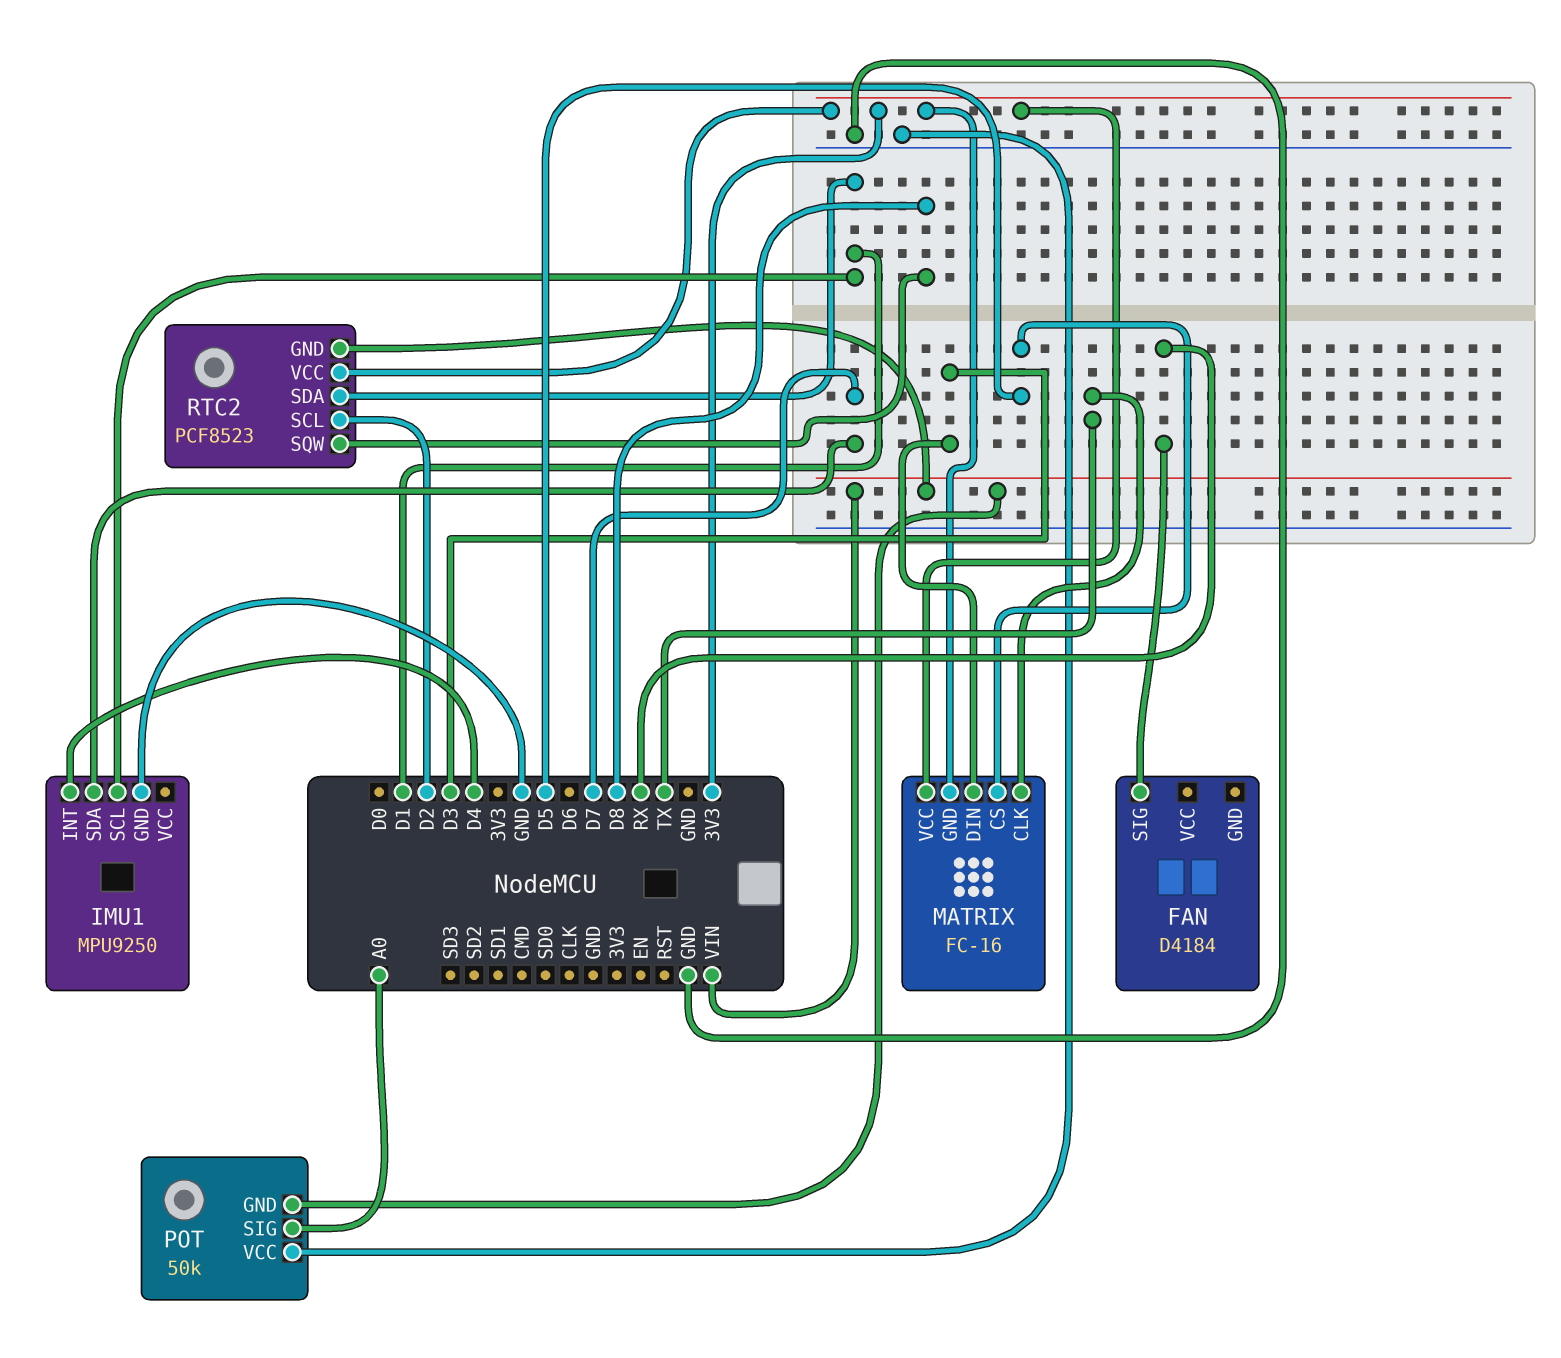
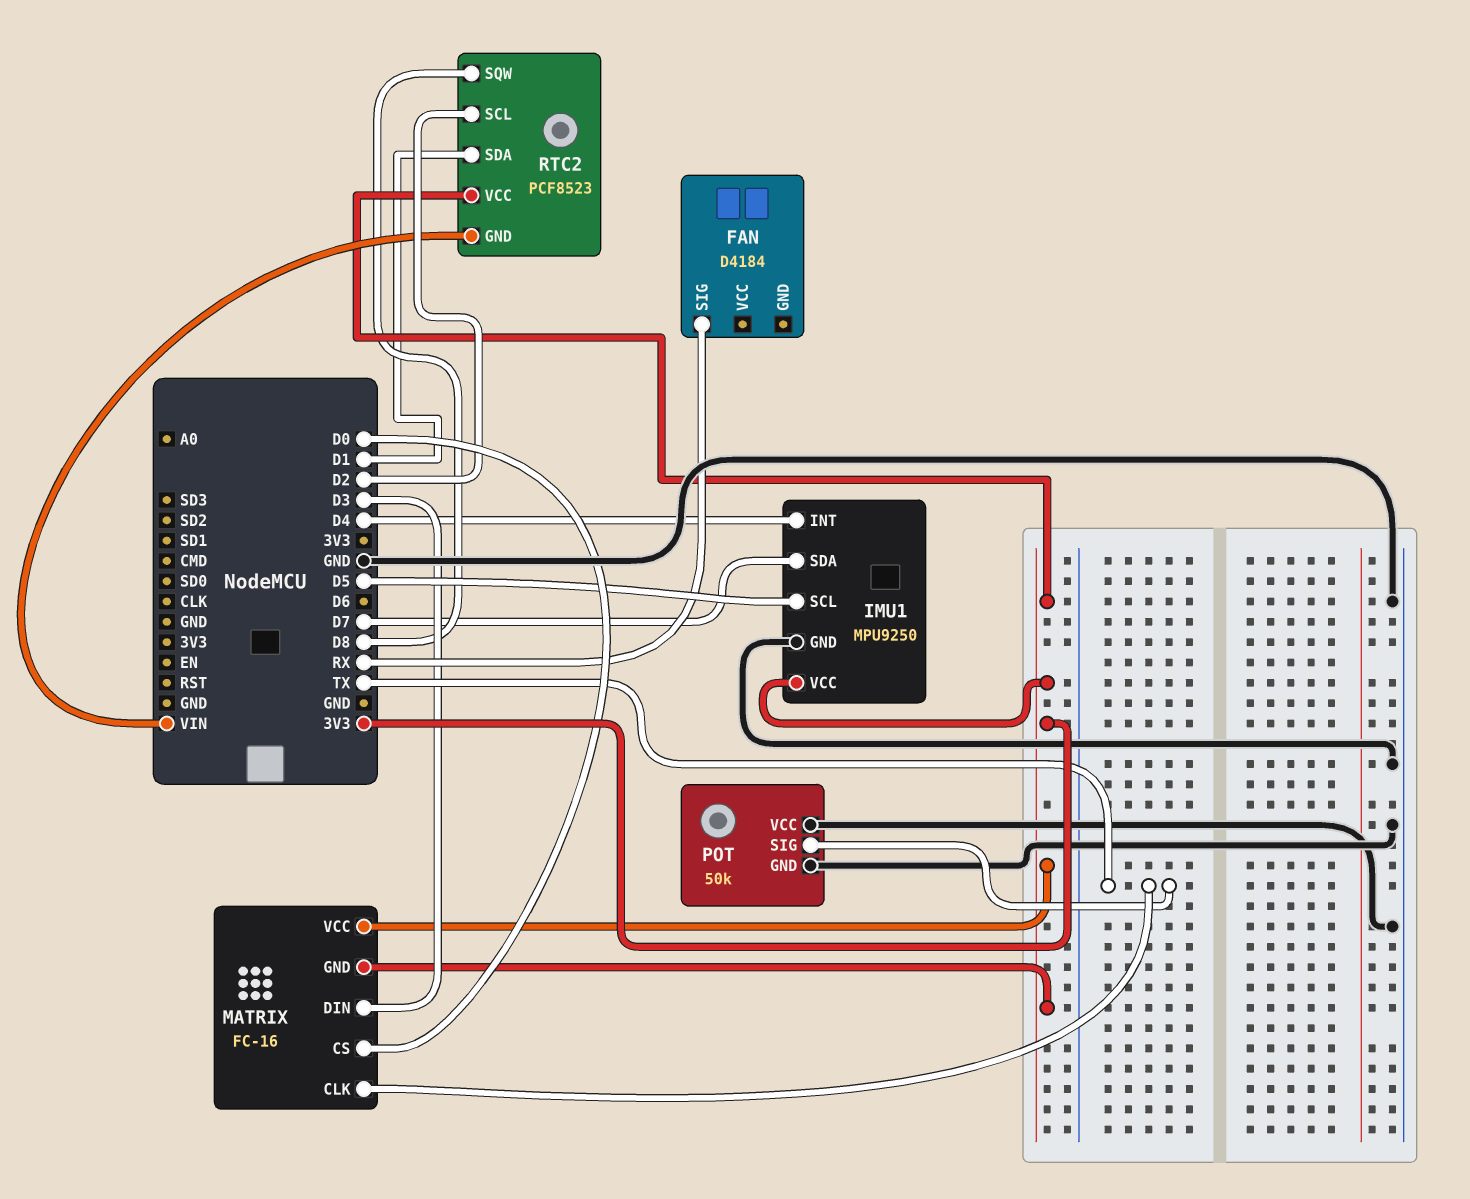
IMU1 pin SCL: D1 -> D5
IMU1 pin VCC: none -> 3V3
MATRIX pin CS: D5 -> D0
POT pin GND: VIN -> GND
POT pin SIG: A0 -> TX

